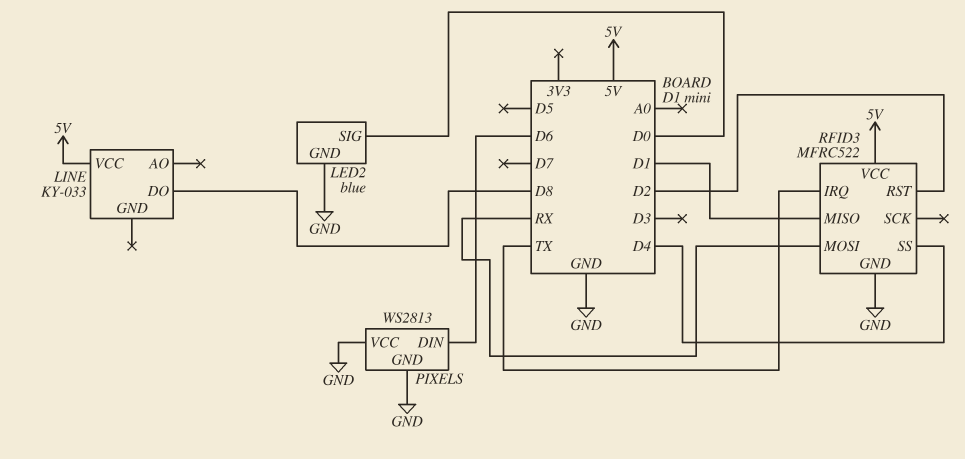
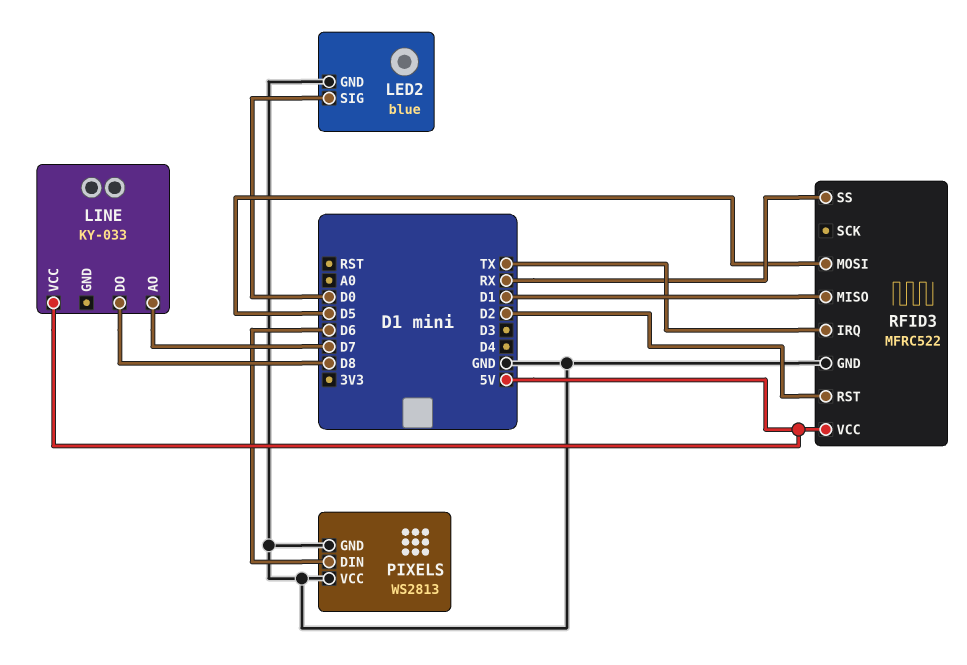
LINE pin AO: none -> D7
RFID3 pin MOSI: RX -> D5
RFID3 pin SS: D4 -> RX

